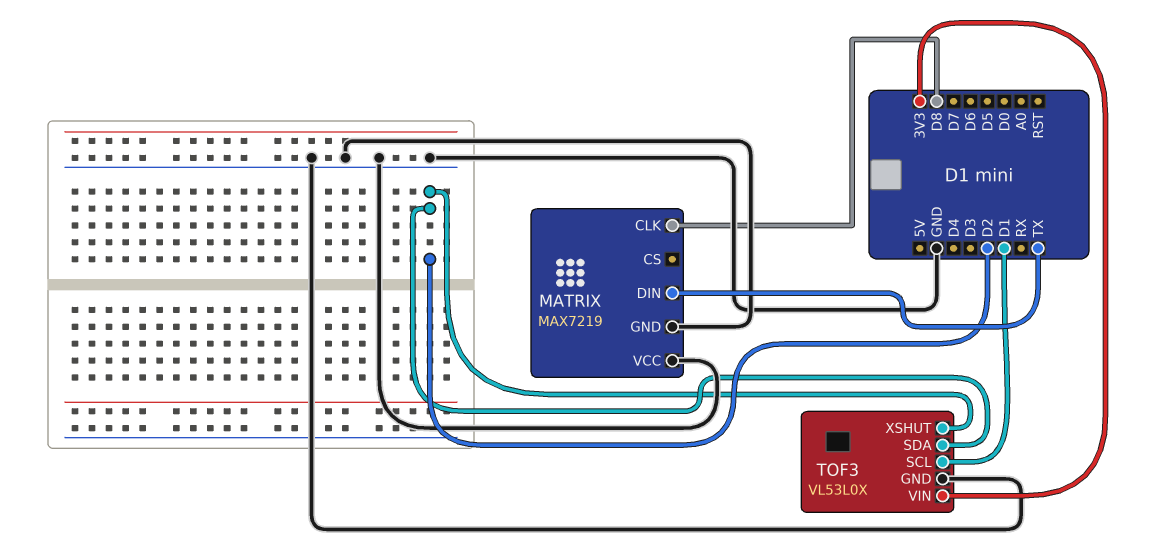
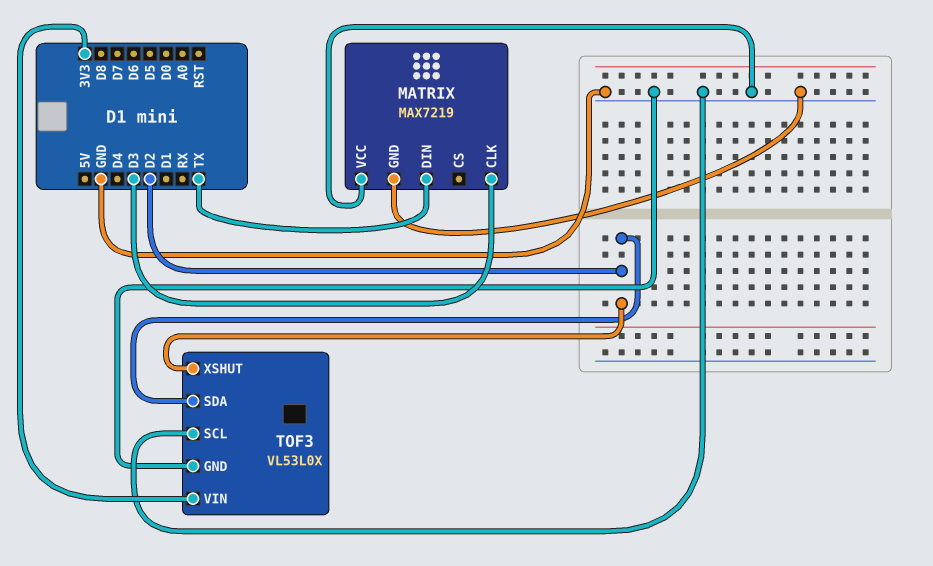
MATRIX pin CLK: D8 -> D3
TOF3 pin SCL: D1 -> GND

